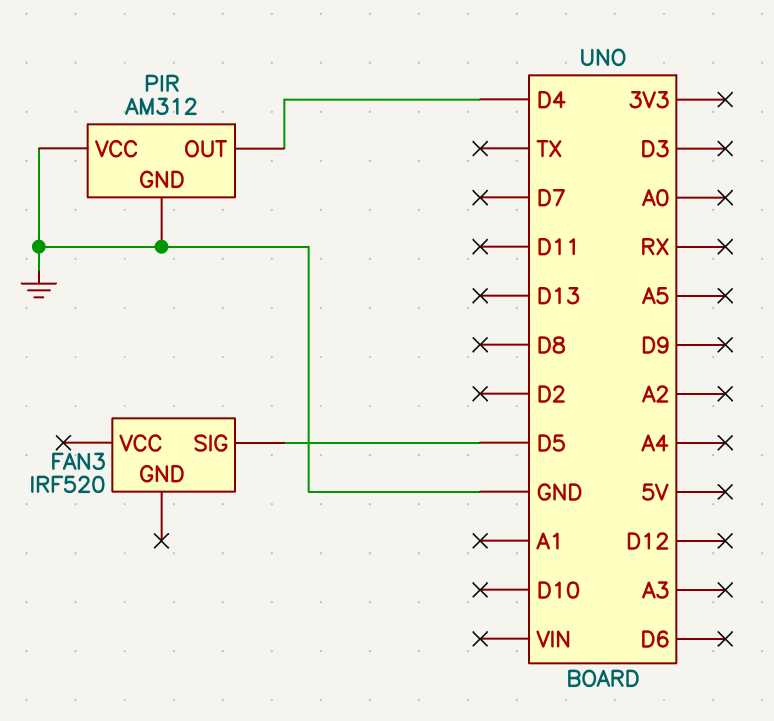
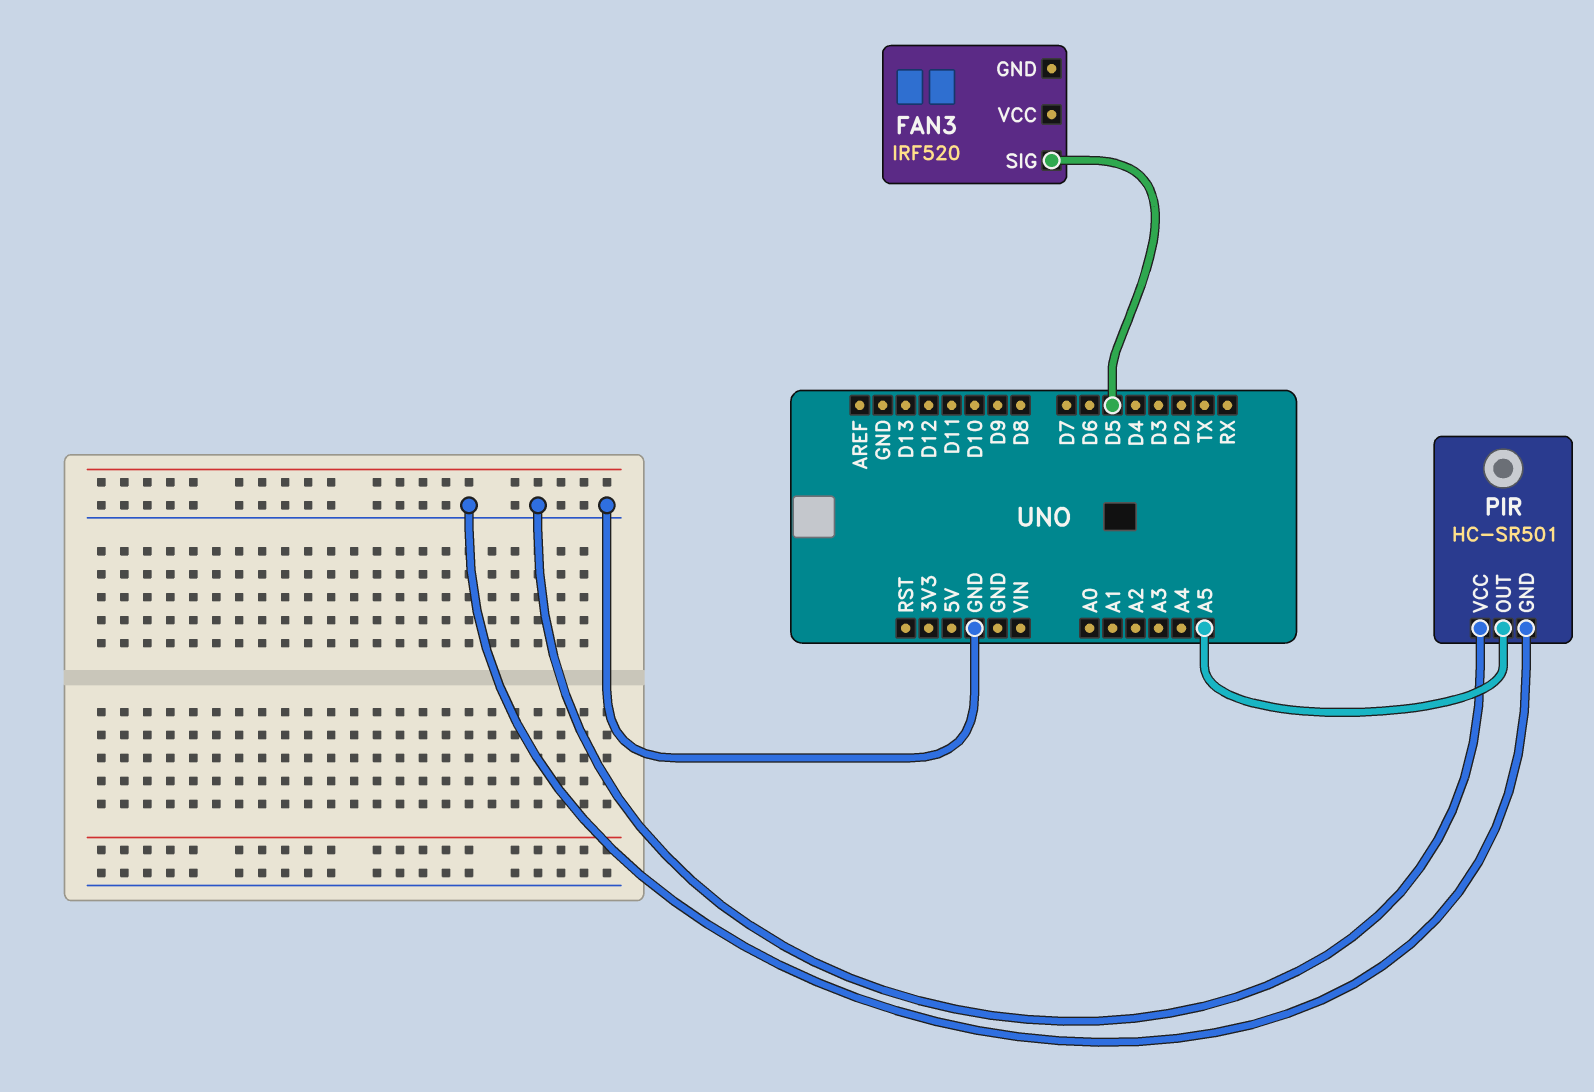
PIR: AM312 -> HC-SR501
PIR pin OUT: D4 -> A5

